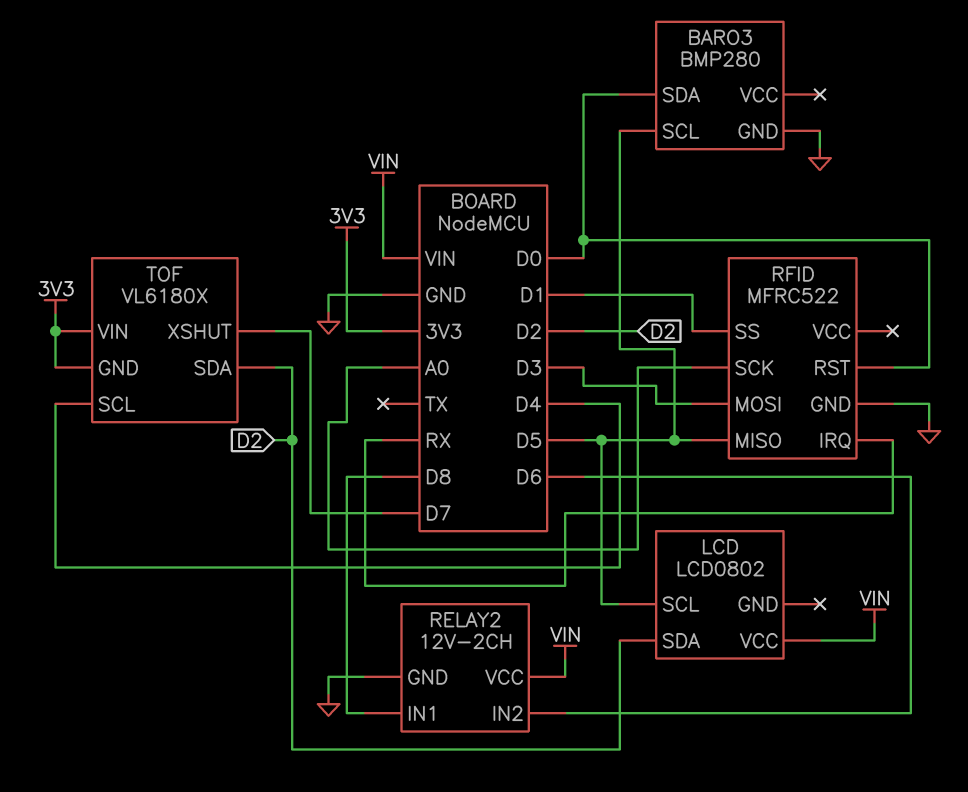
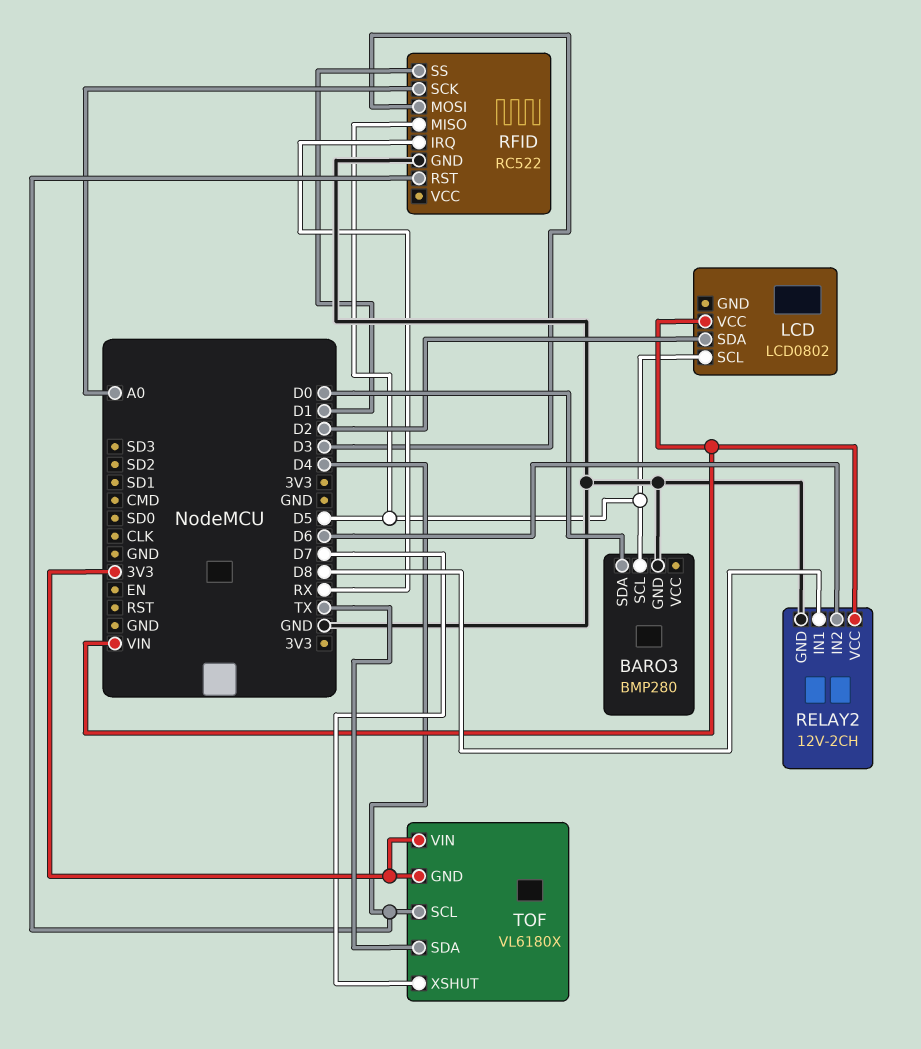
RFID: MFRC522 -> RC522
RFID pin RST: D0 -> D4
TOF pin SDA: D2 -> TX

